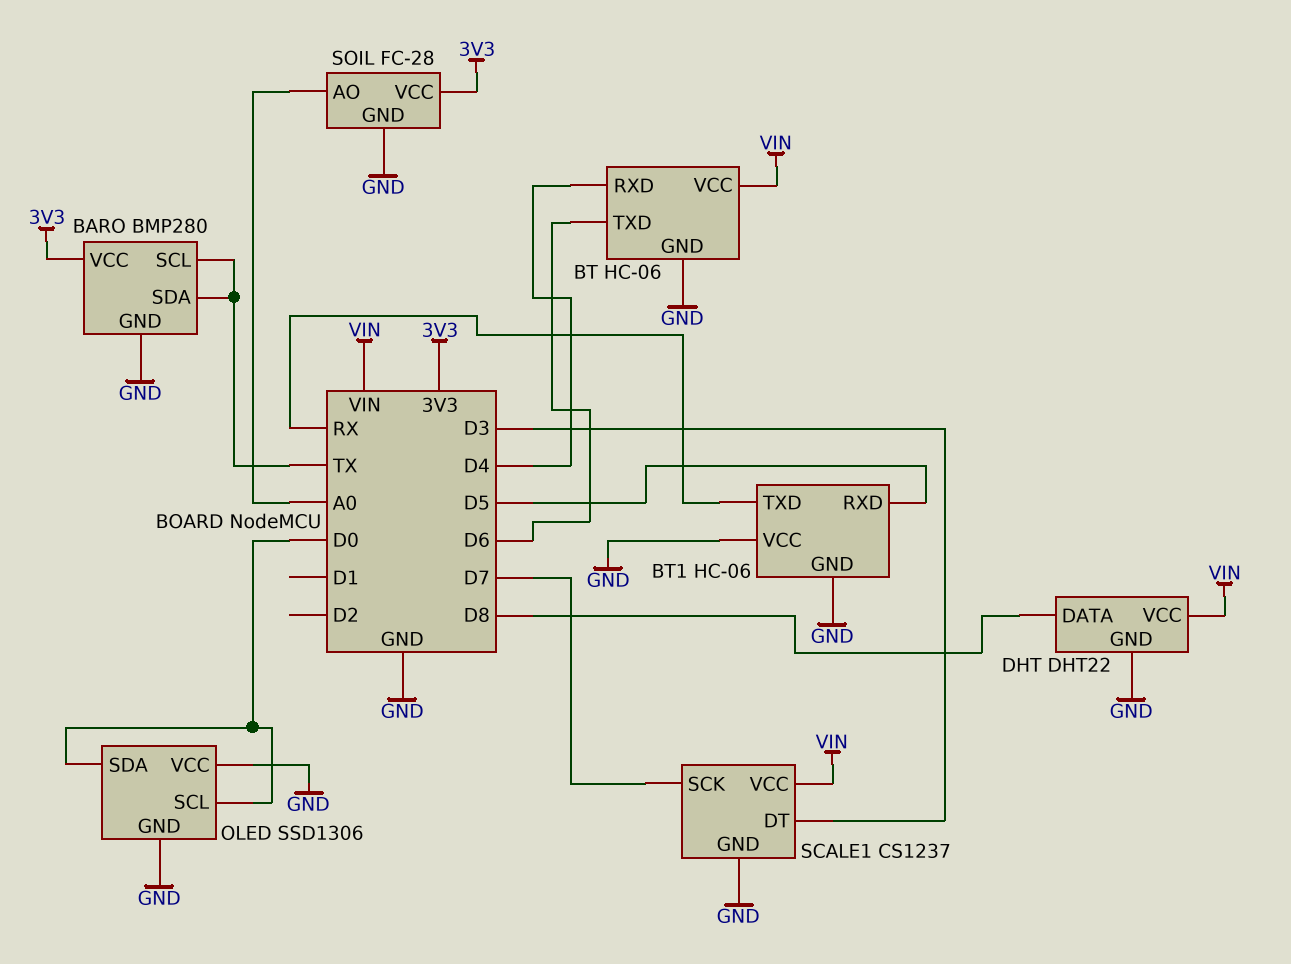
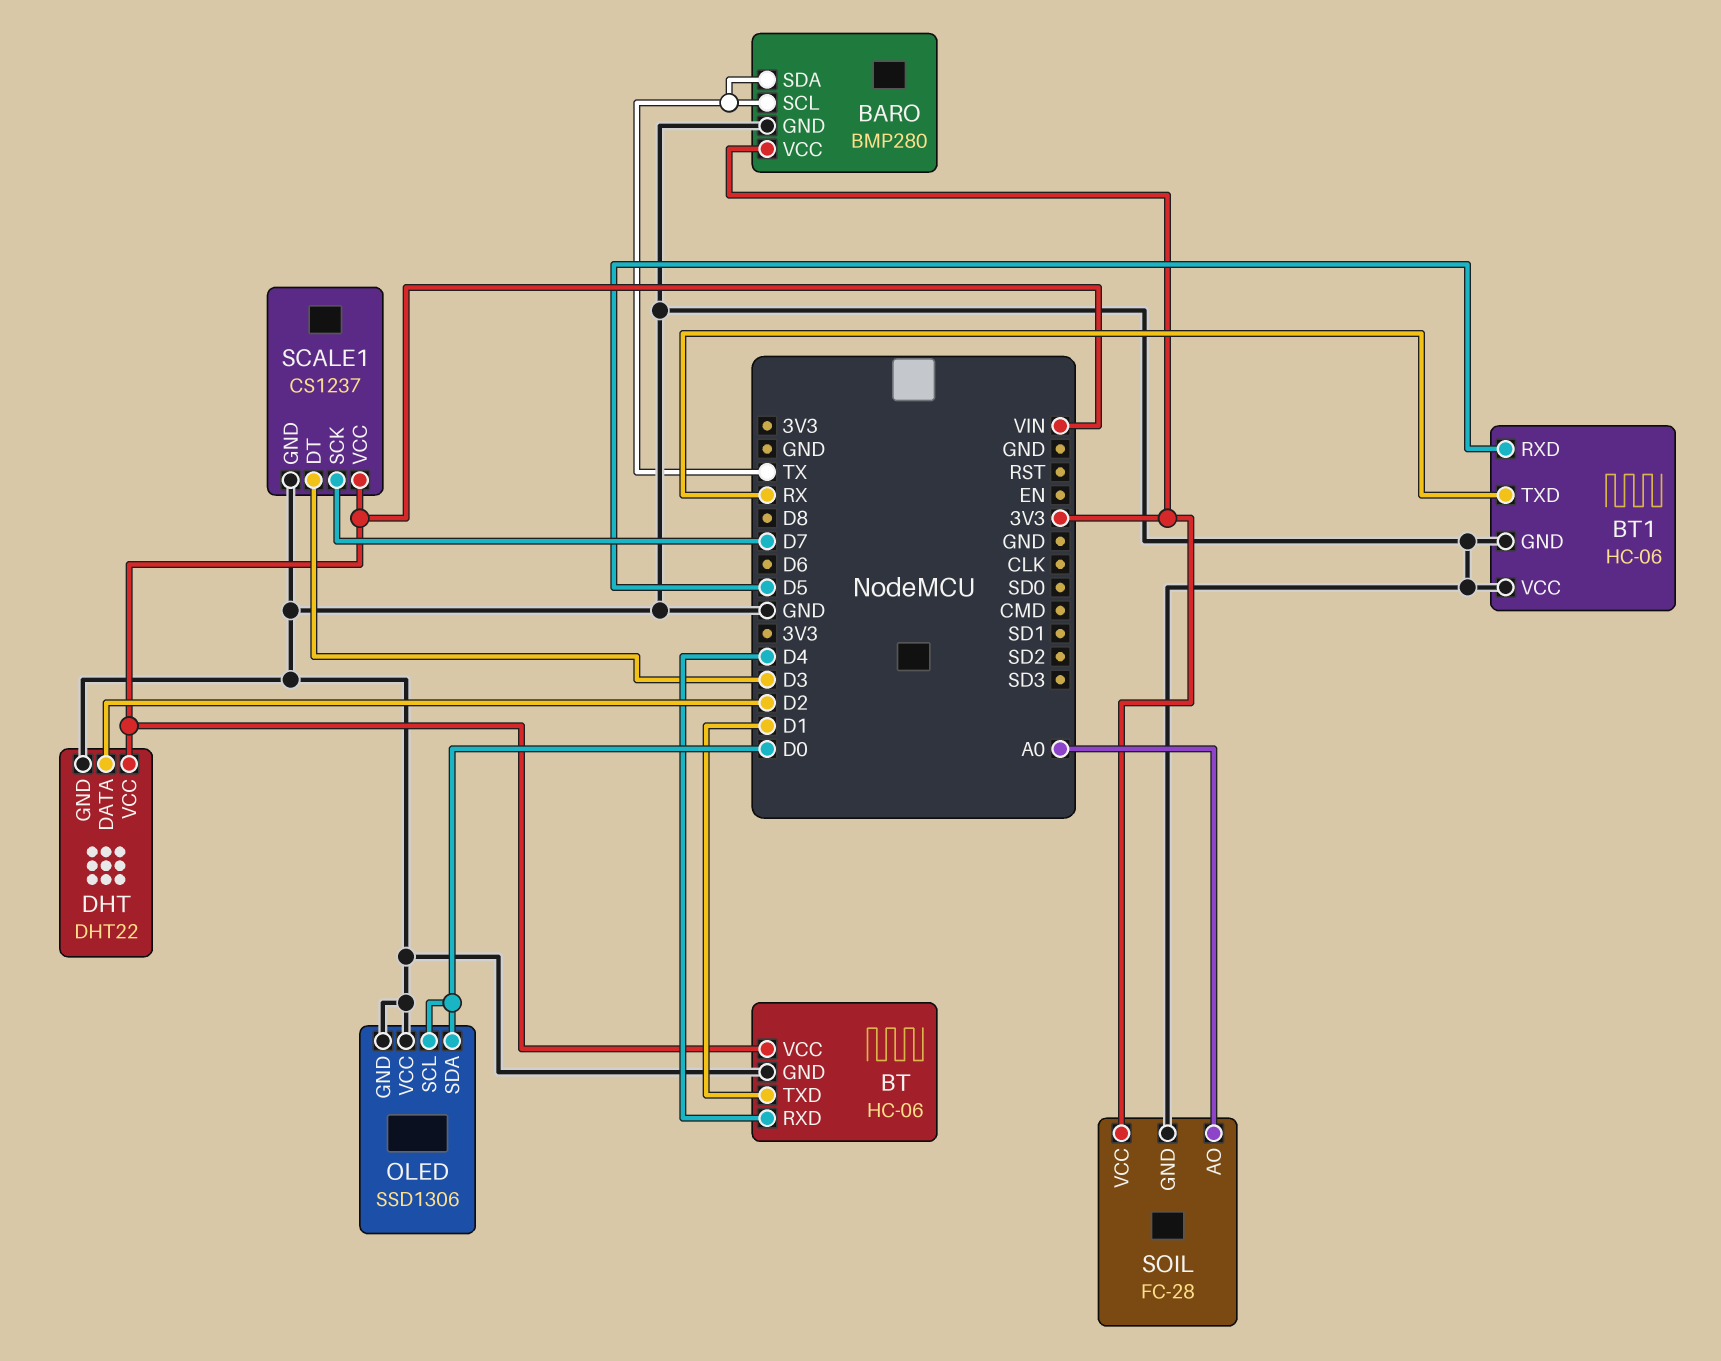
BT pin TXD: D6 -> D1
DHT pin DATA: D8 -> D2

